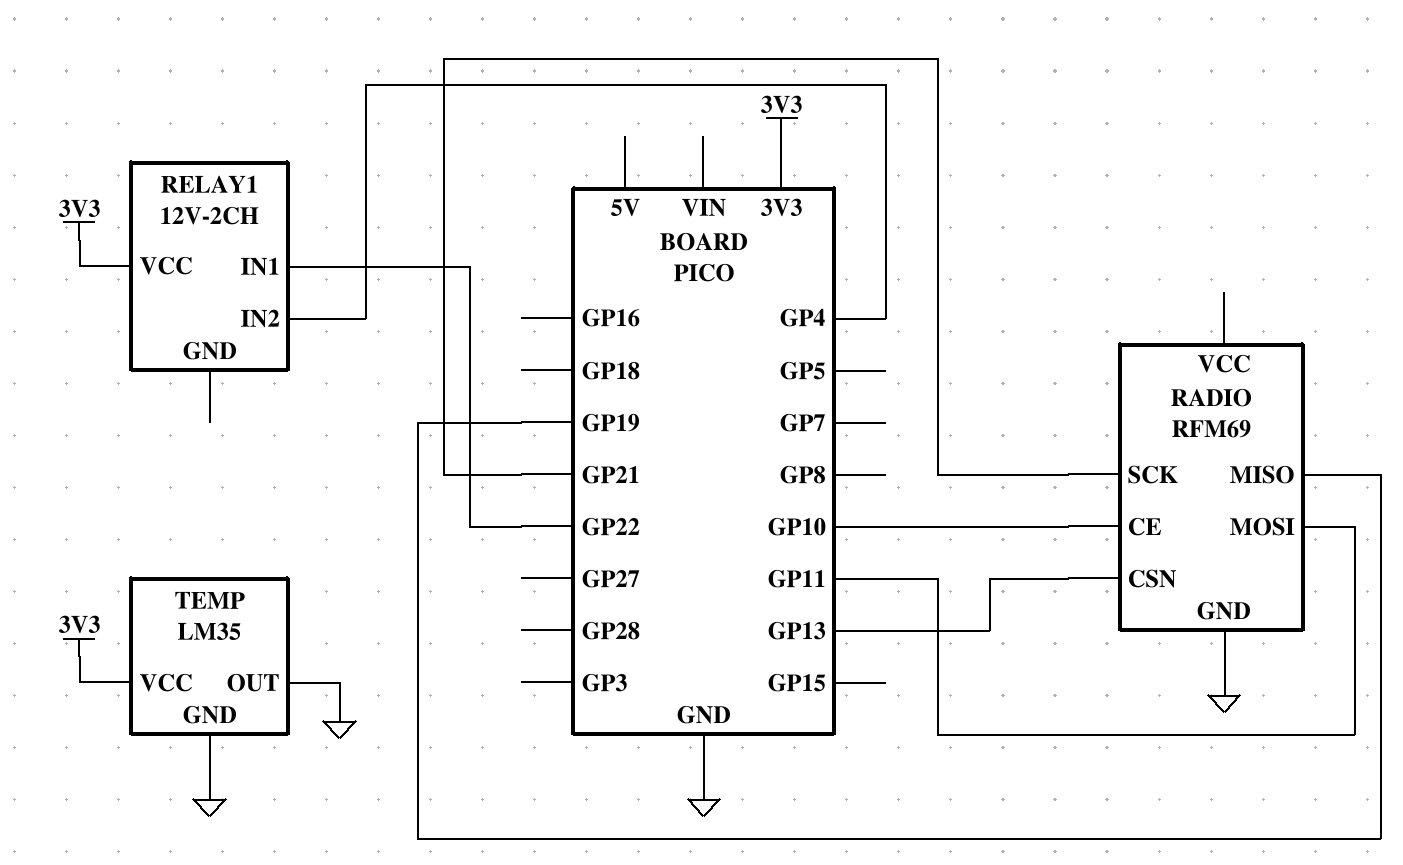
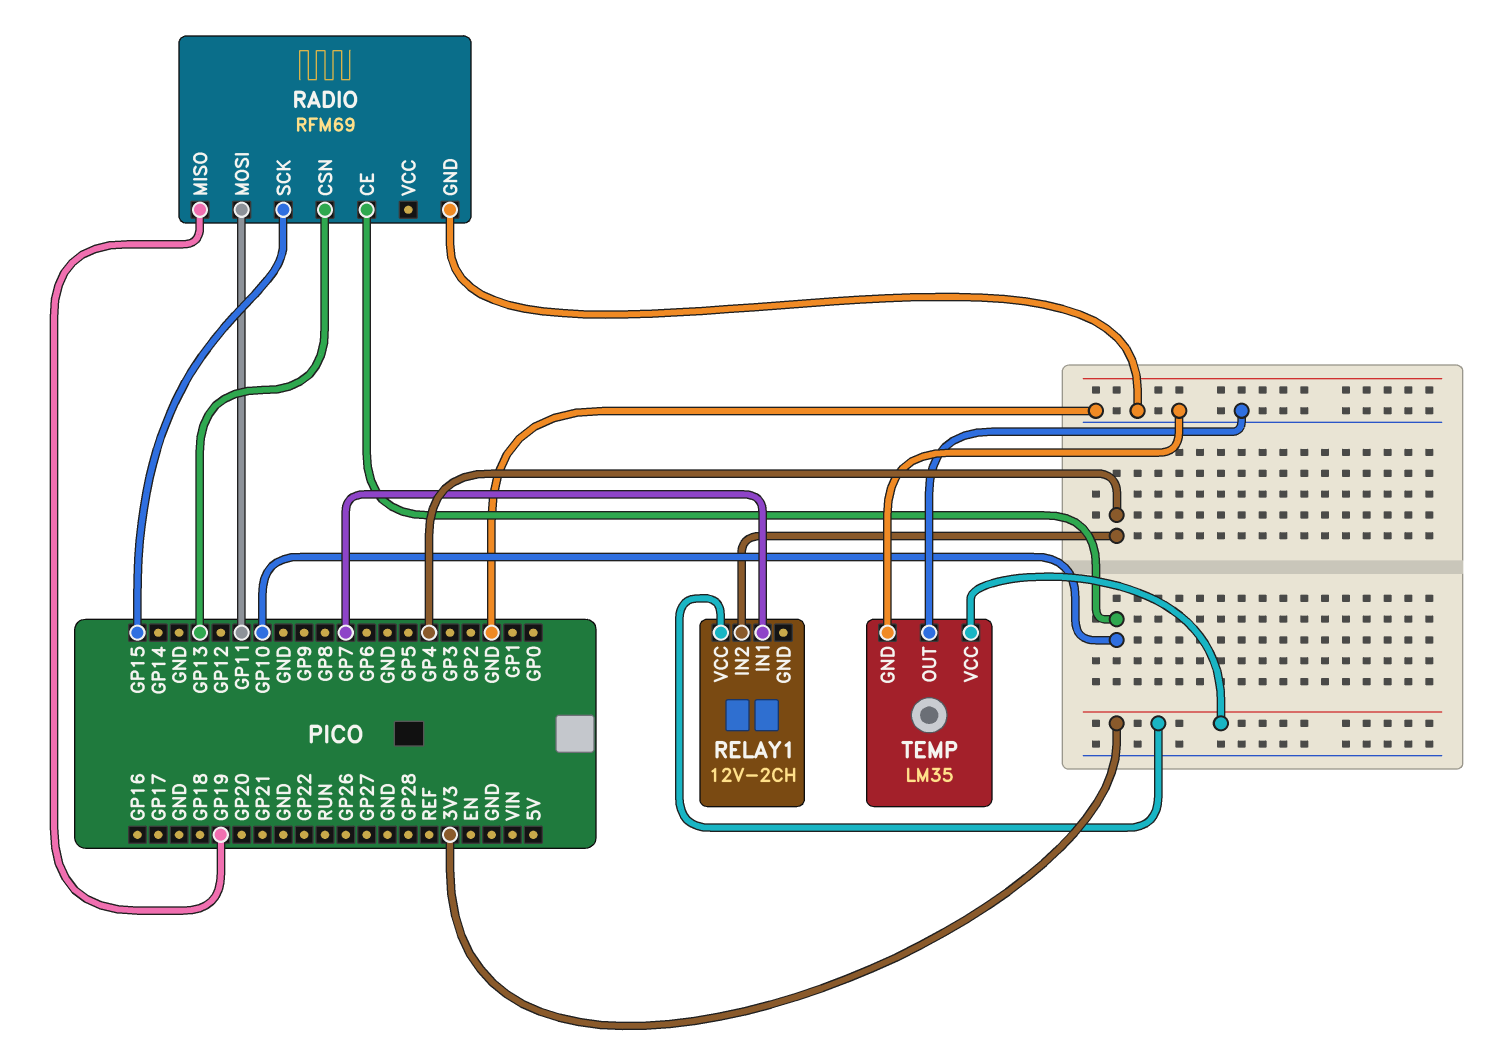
RADIO pin SCK: GP21 -> GP15
RELAY1 pin IN1: GP22 -> GP7

